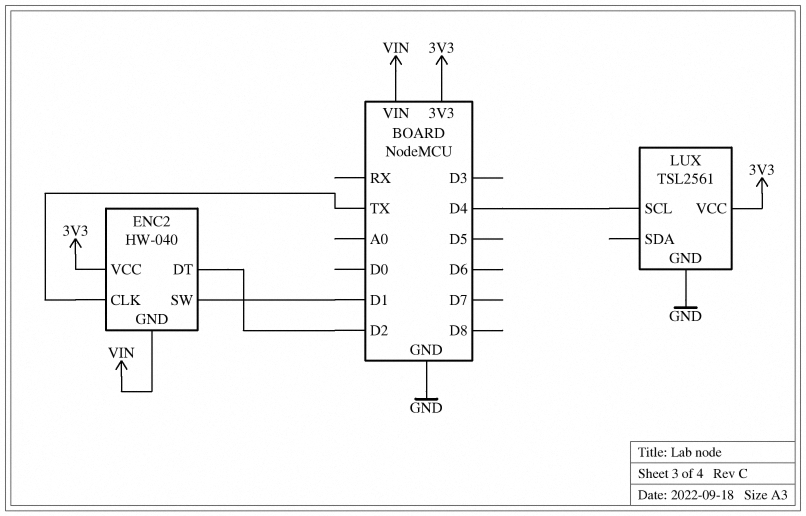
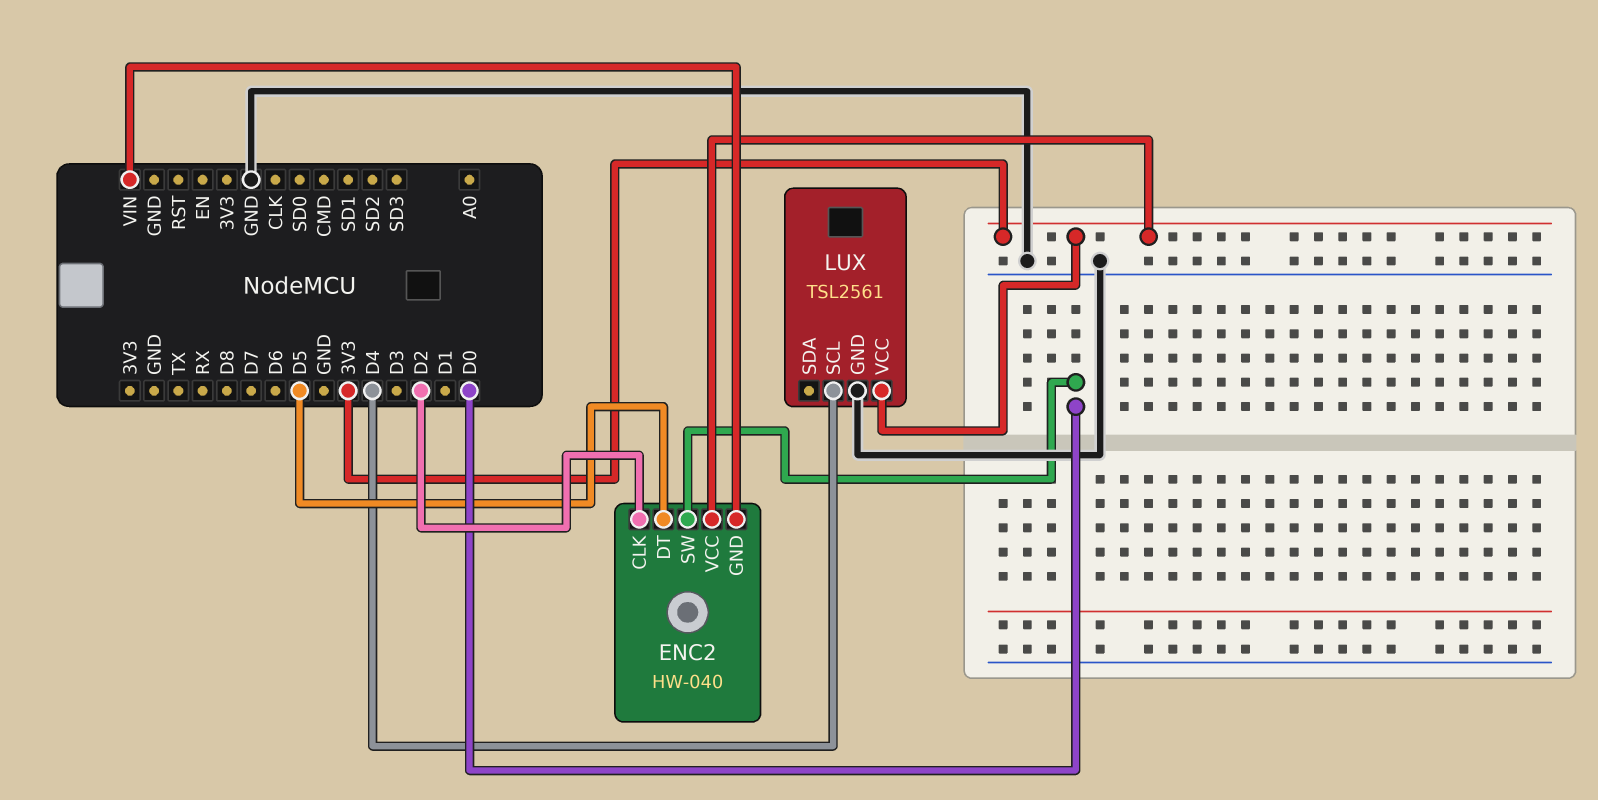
ENC2 pin CLK: TX -> D2
ENC2 pin DT: D2 -> D5
ENC2 pin SW: D1 -> D0

